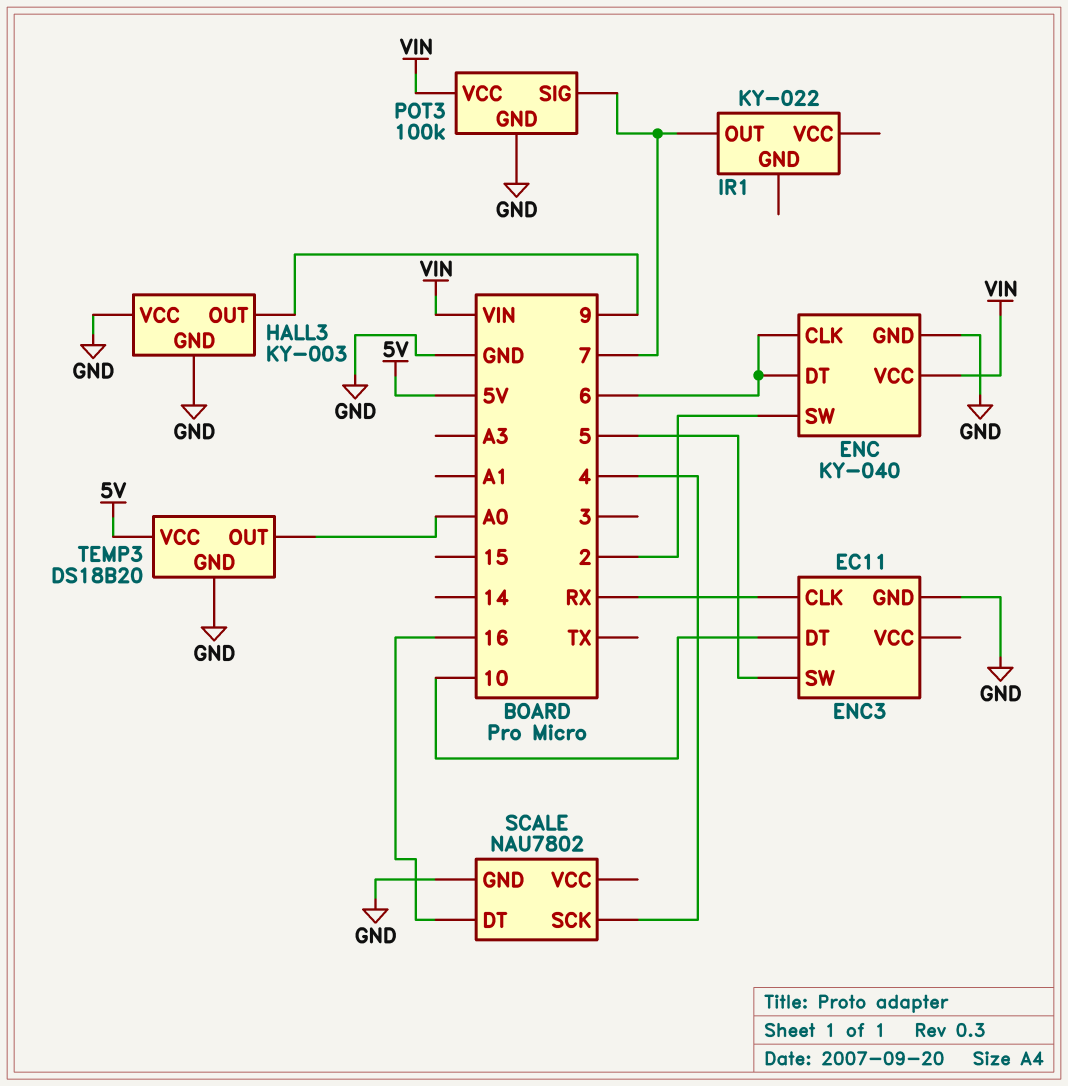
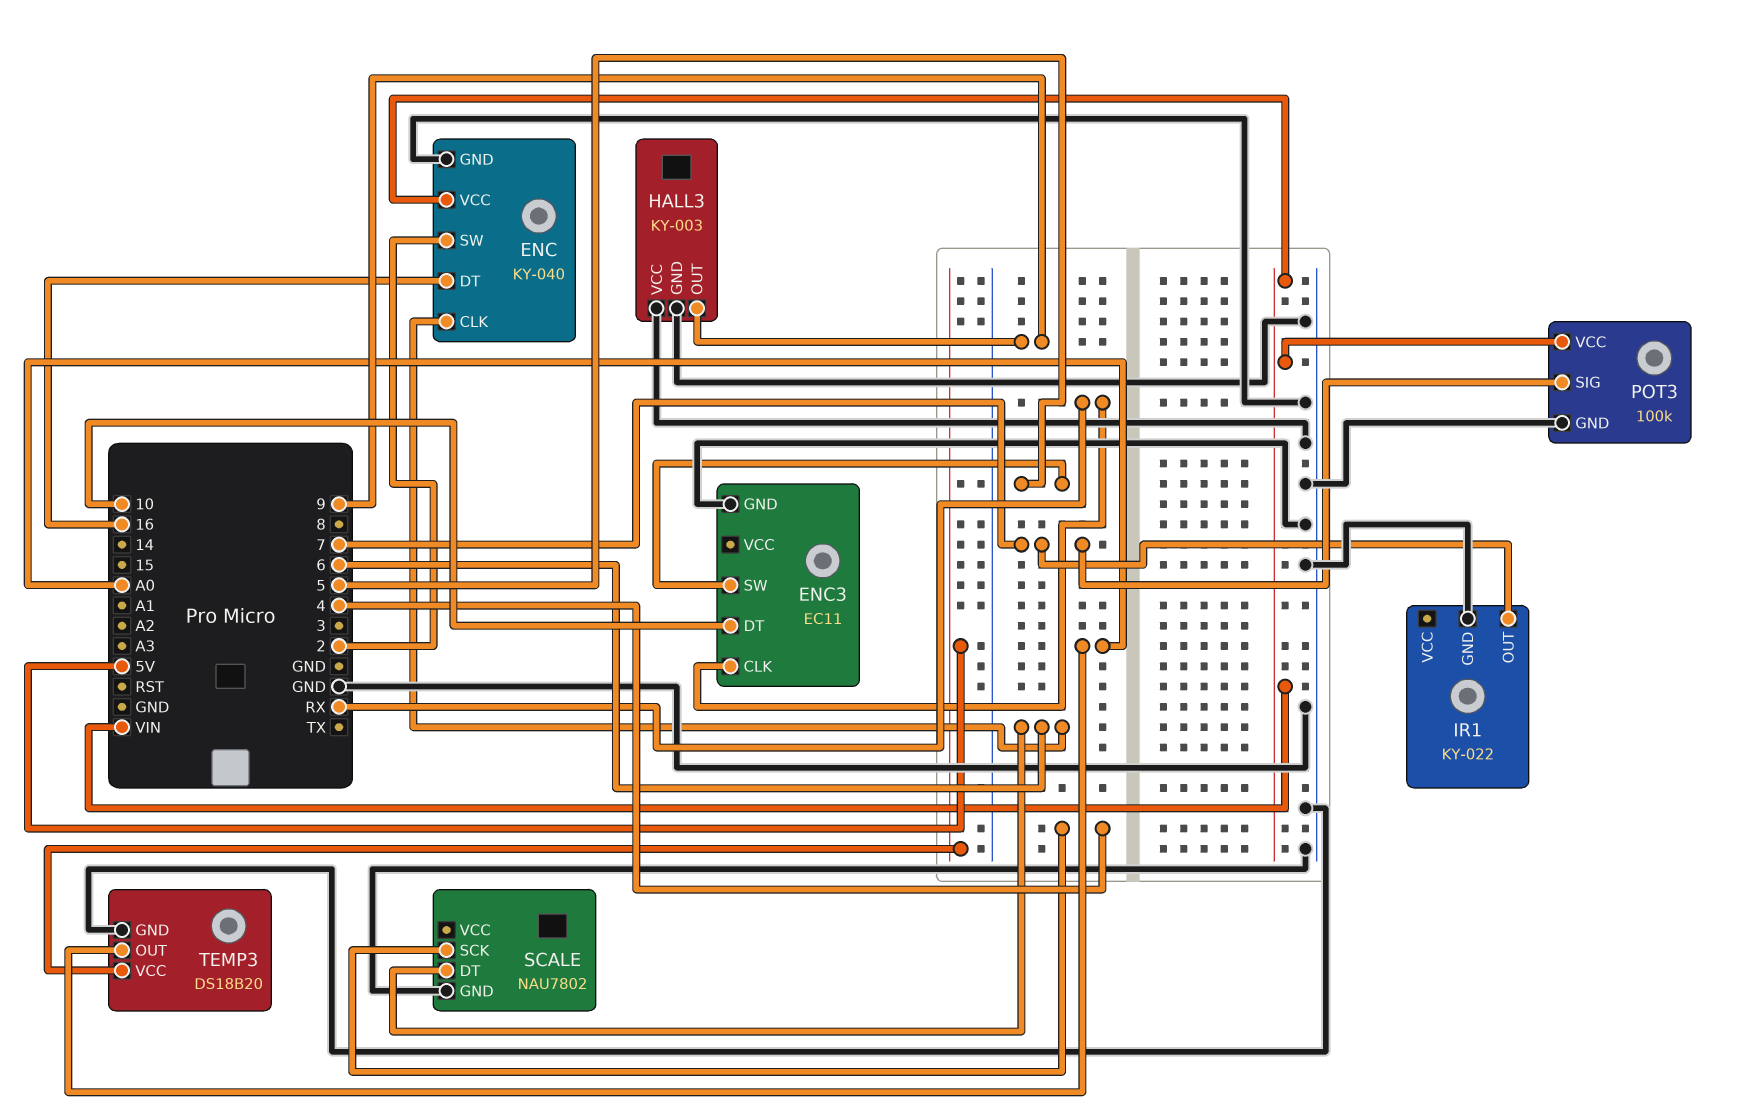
ENC pin DT: 6 -> 16
IR1 pin GND: none -> GND
SCALE pin DT: 16 -> 6

